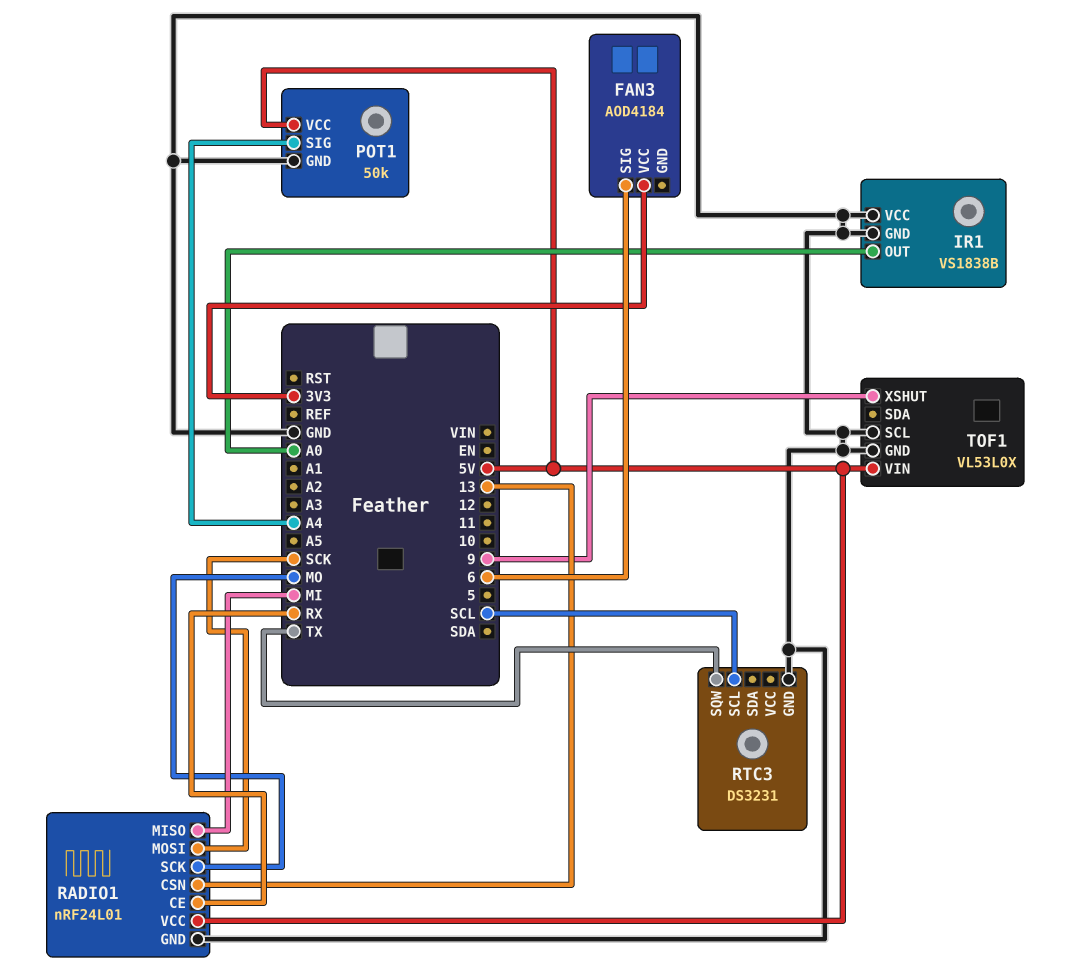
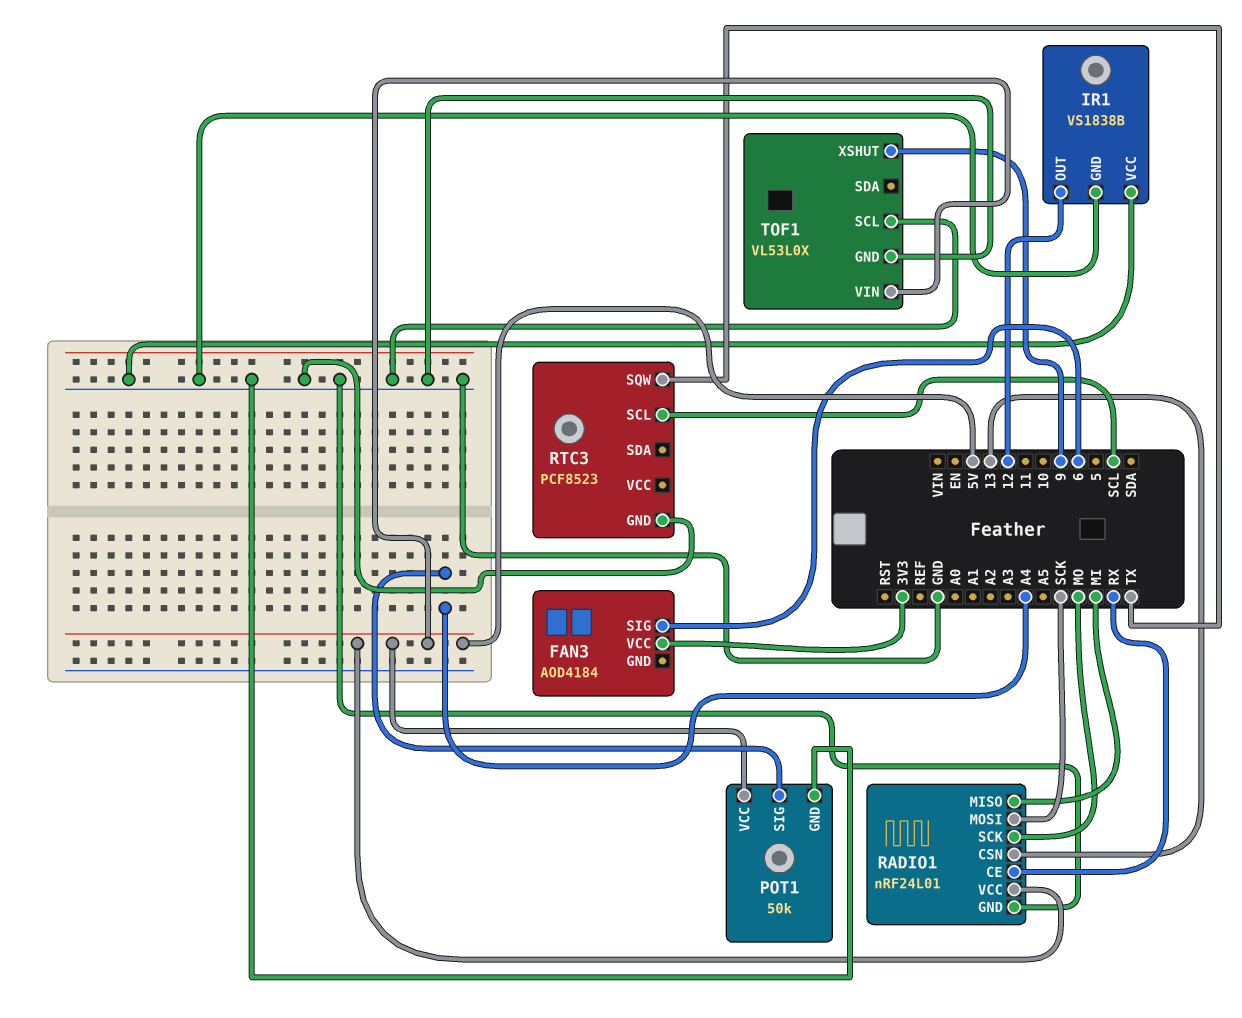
IR1 pin OUT: A0 -> 12
RTC3: DS3231 -> PCF8523

